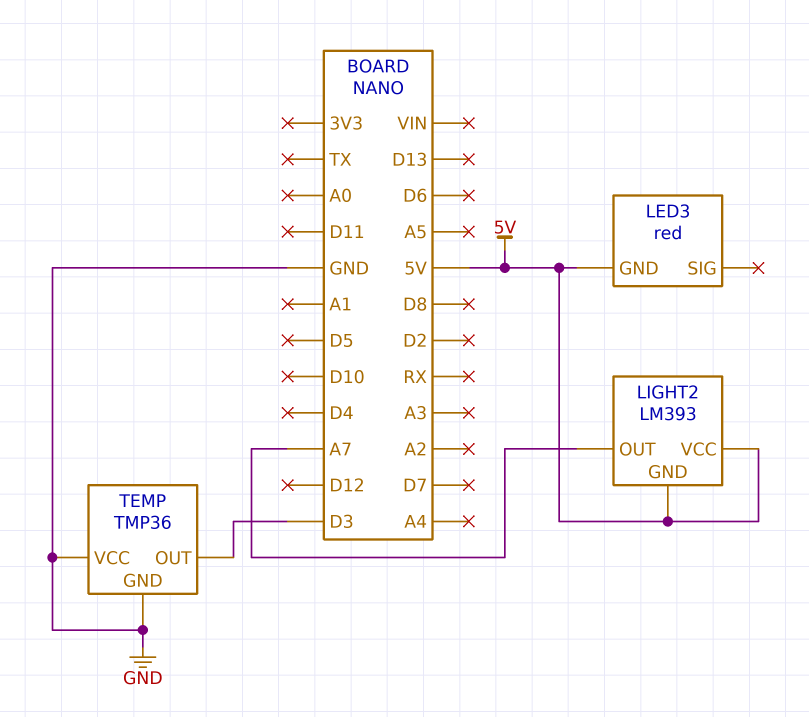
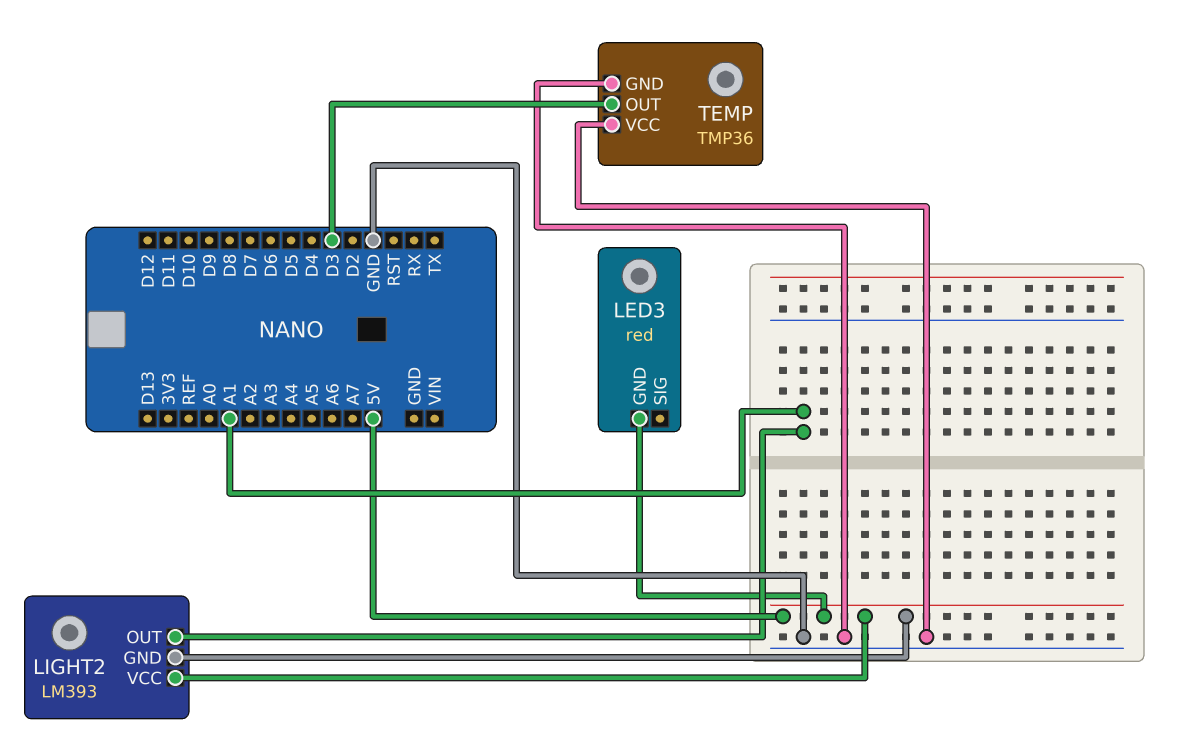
LIGHT2 pin OUT: A7 -> A1

